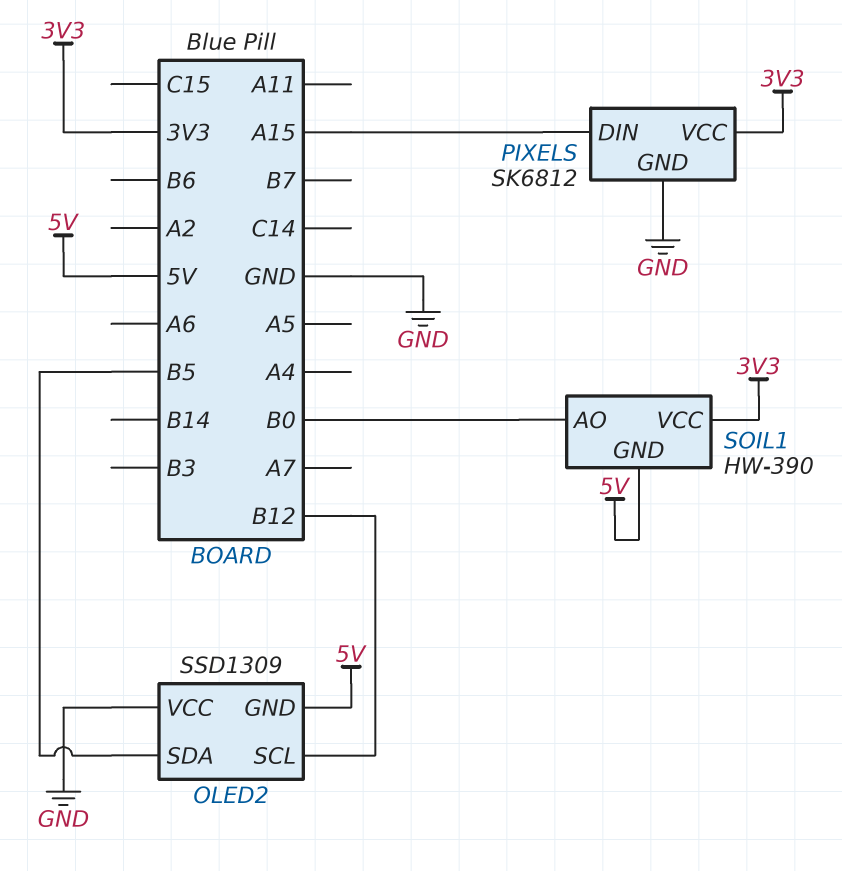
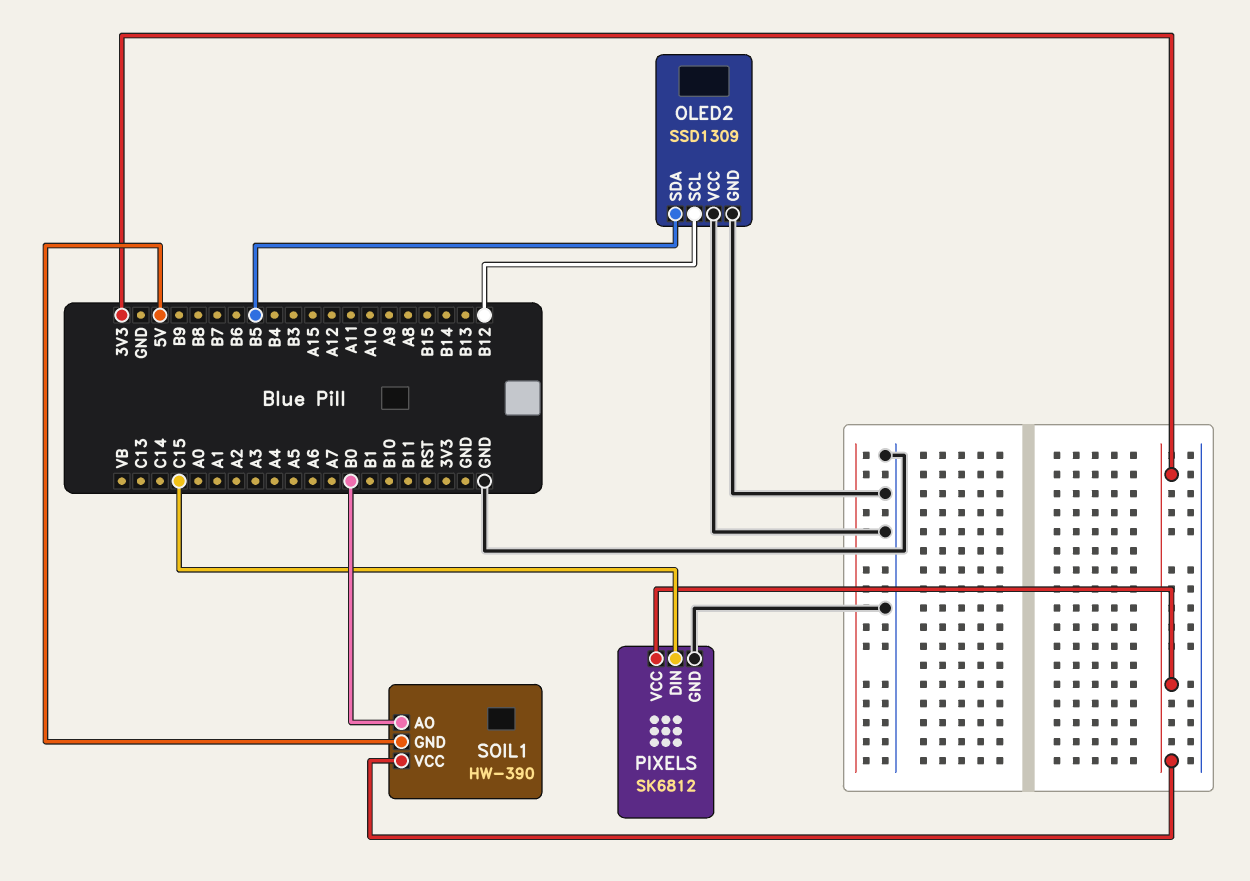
OLED2 pin GND: 5V -> GND
PIXELS pin DIN: A15 -> C15

